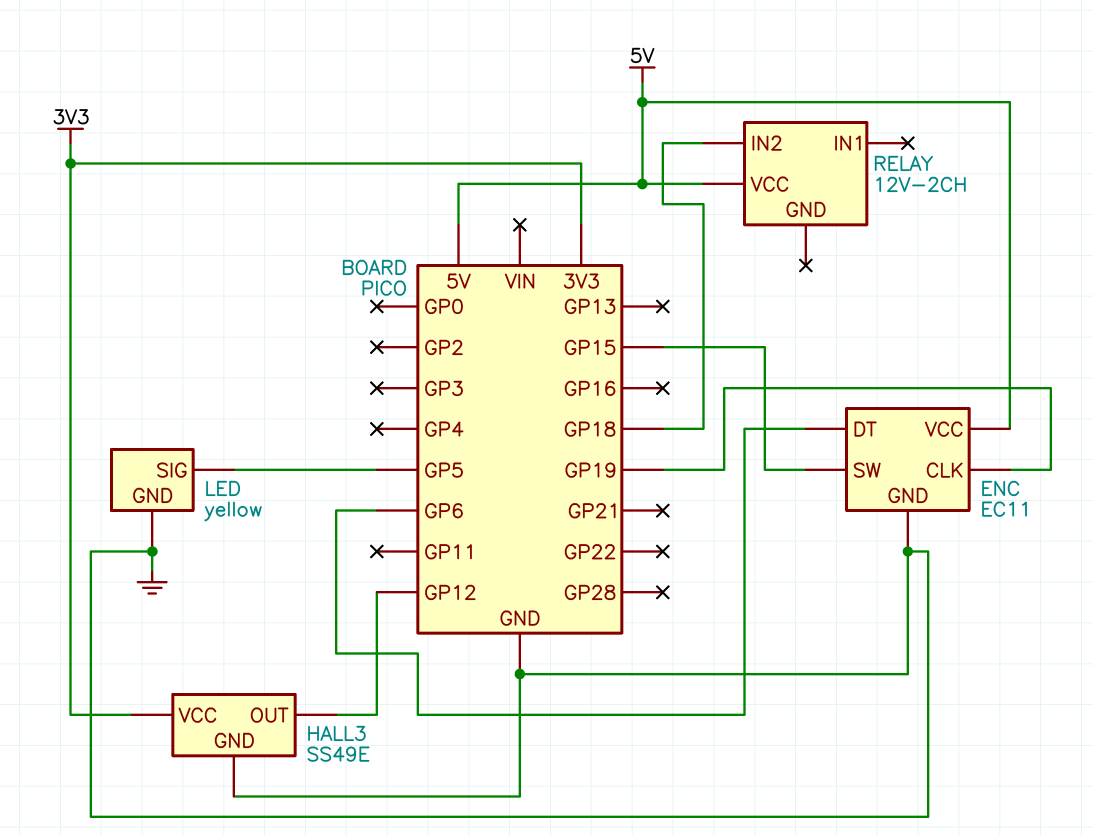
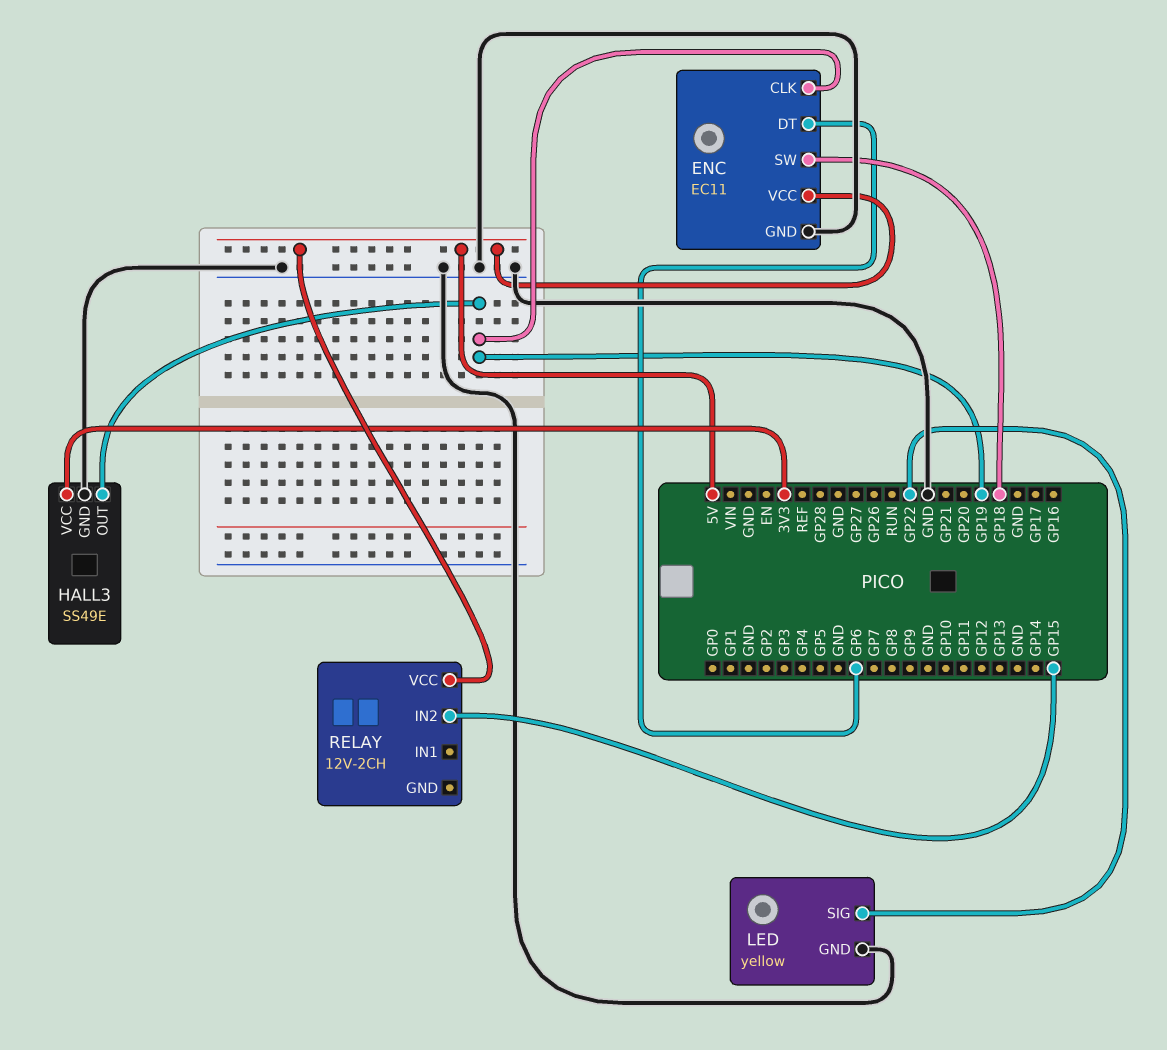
ENC pin SW: GP15 -> GP18
HALL3 pin OUT: GP12 -> GP19
LED pin SIG: GP5 -> GP22
RELAY pin IN2: GP18 -> GP15

